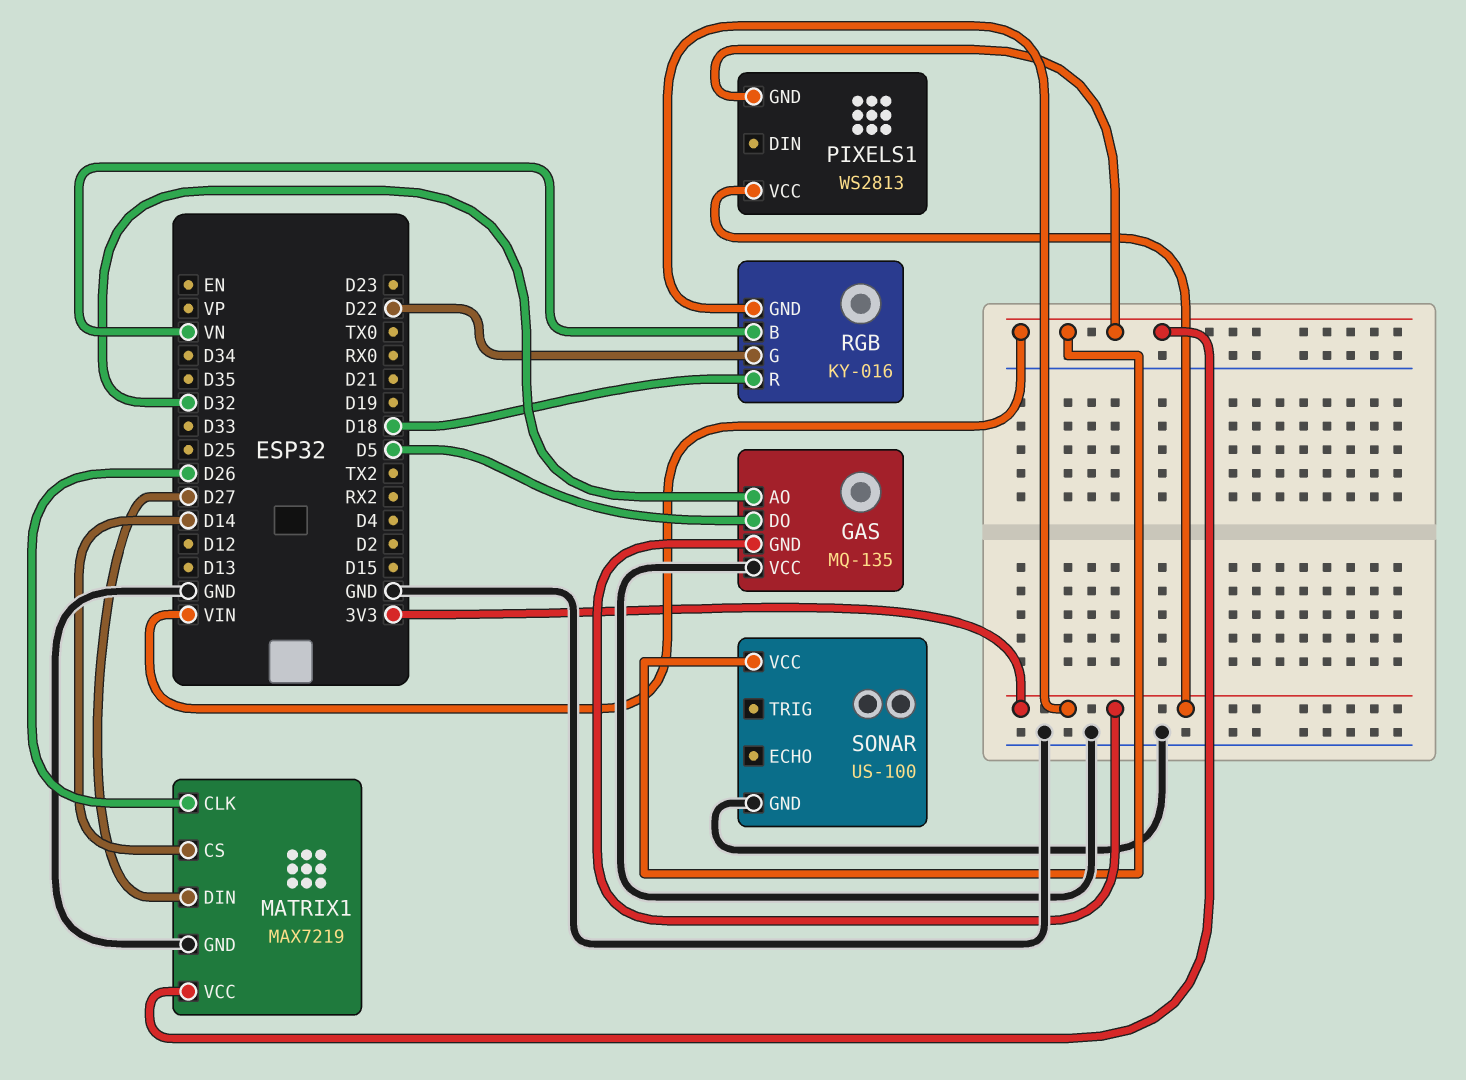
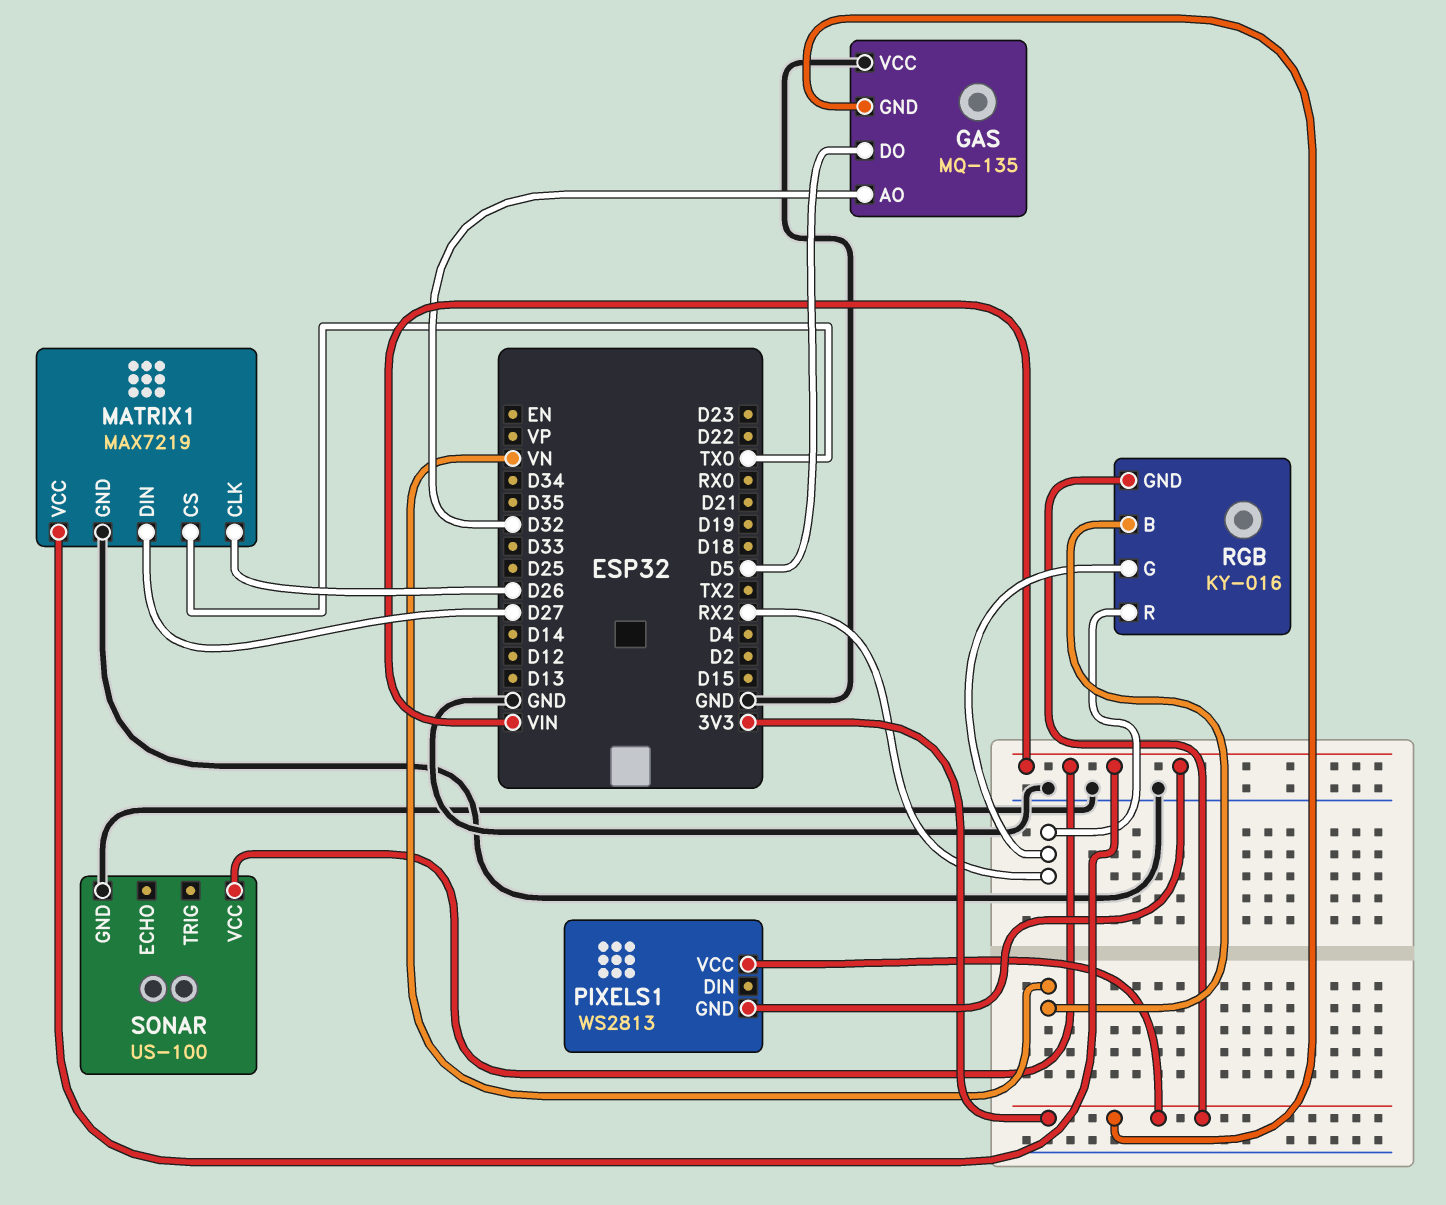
MATRIX1 pin CS: D14 -> TX0
RGB pin G: D22 -> RX2
RGB pin R: D18 -> RX2

